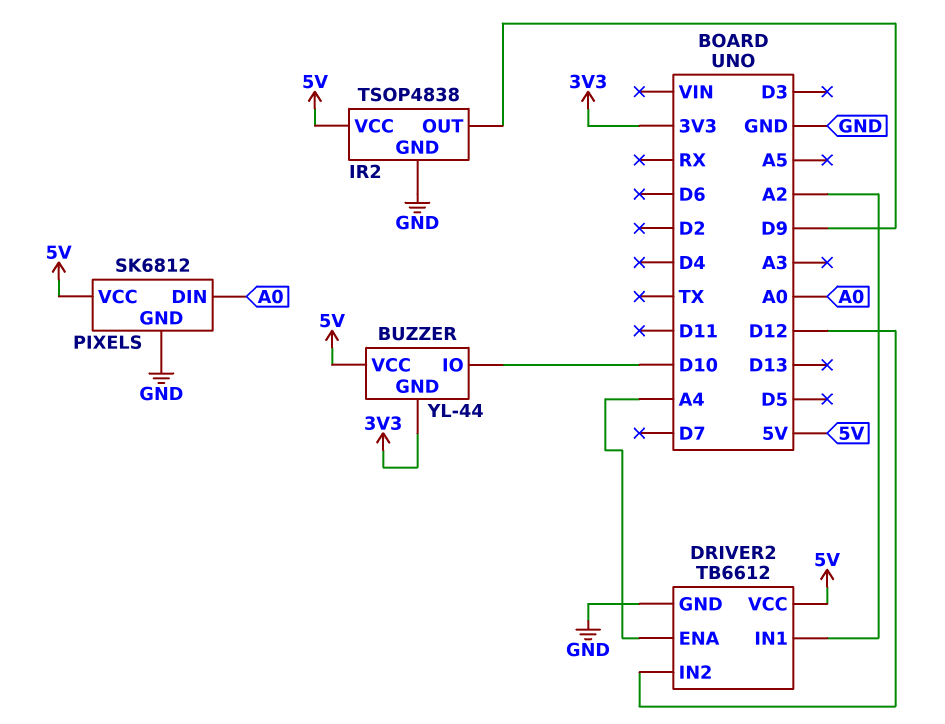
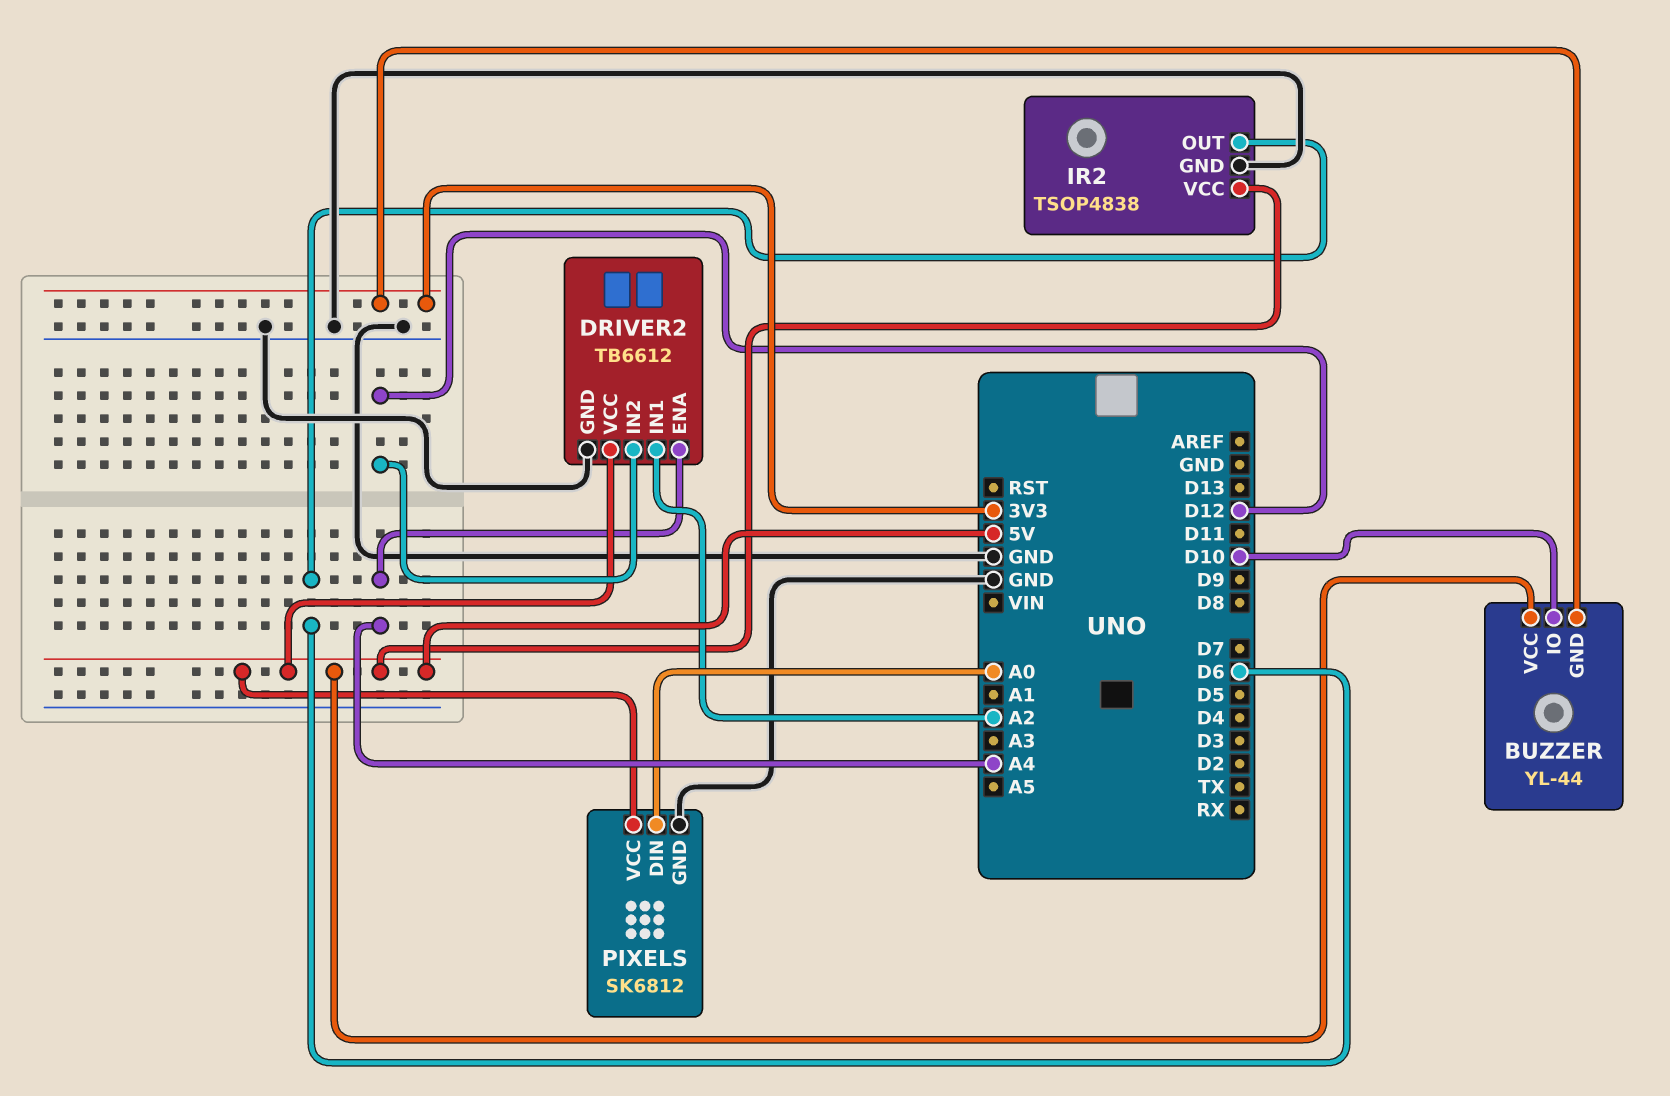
IR2 pin OUT: D9 -> D6

